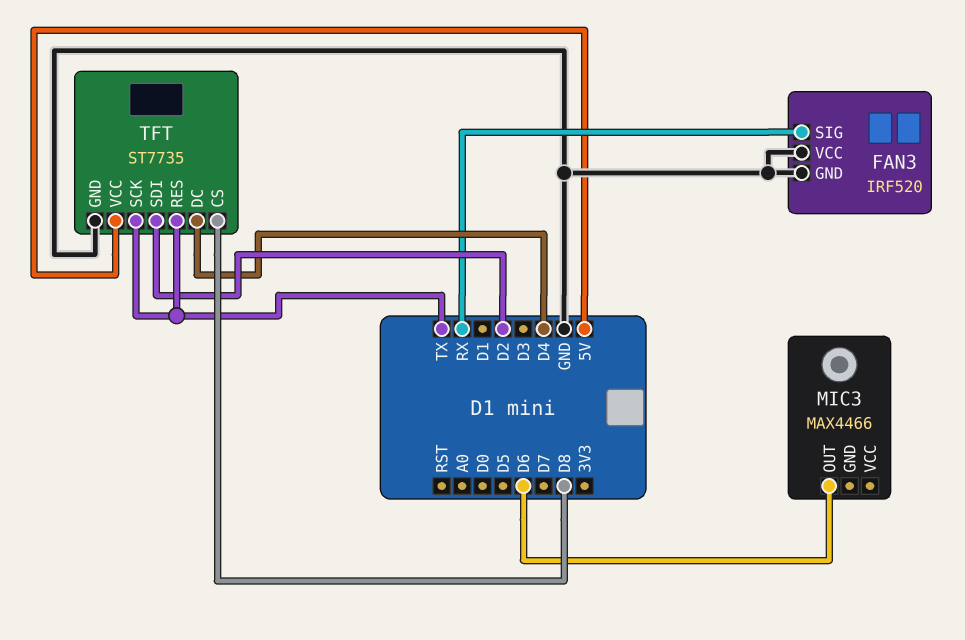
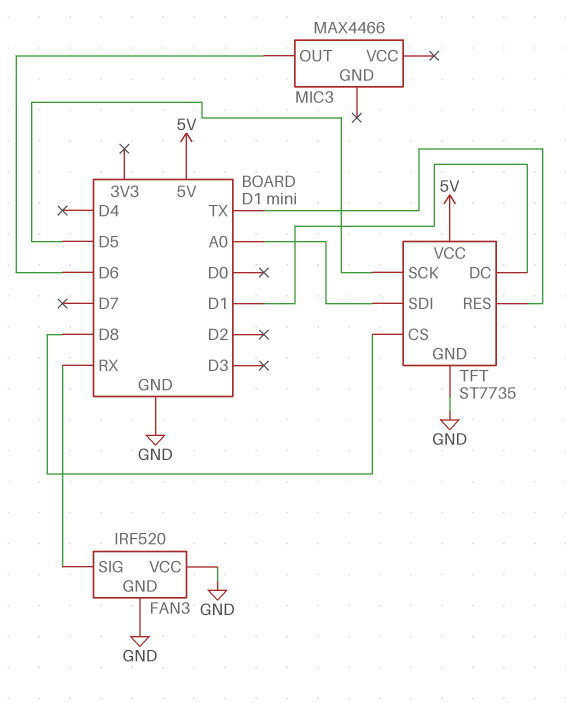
TFT pin DC: D4 -> D1
TFT pin SCK: TX -> D5
TFT pin SDI: D2 -> A0

